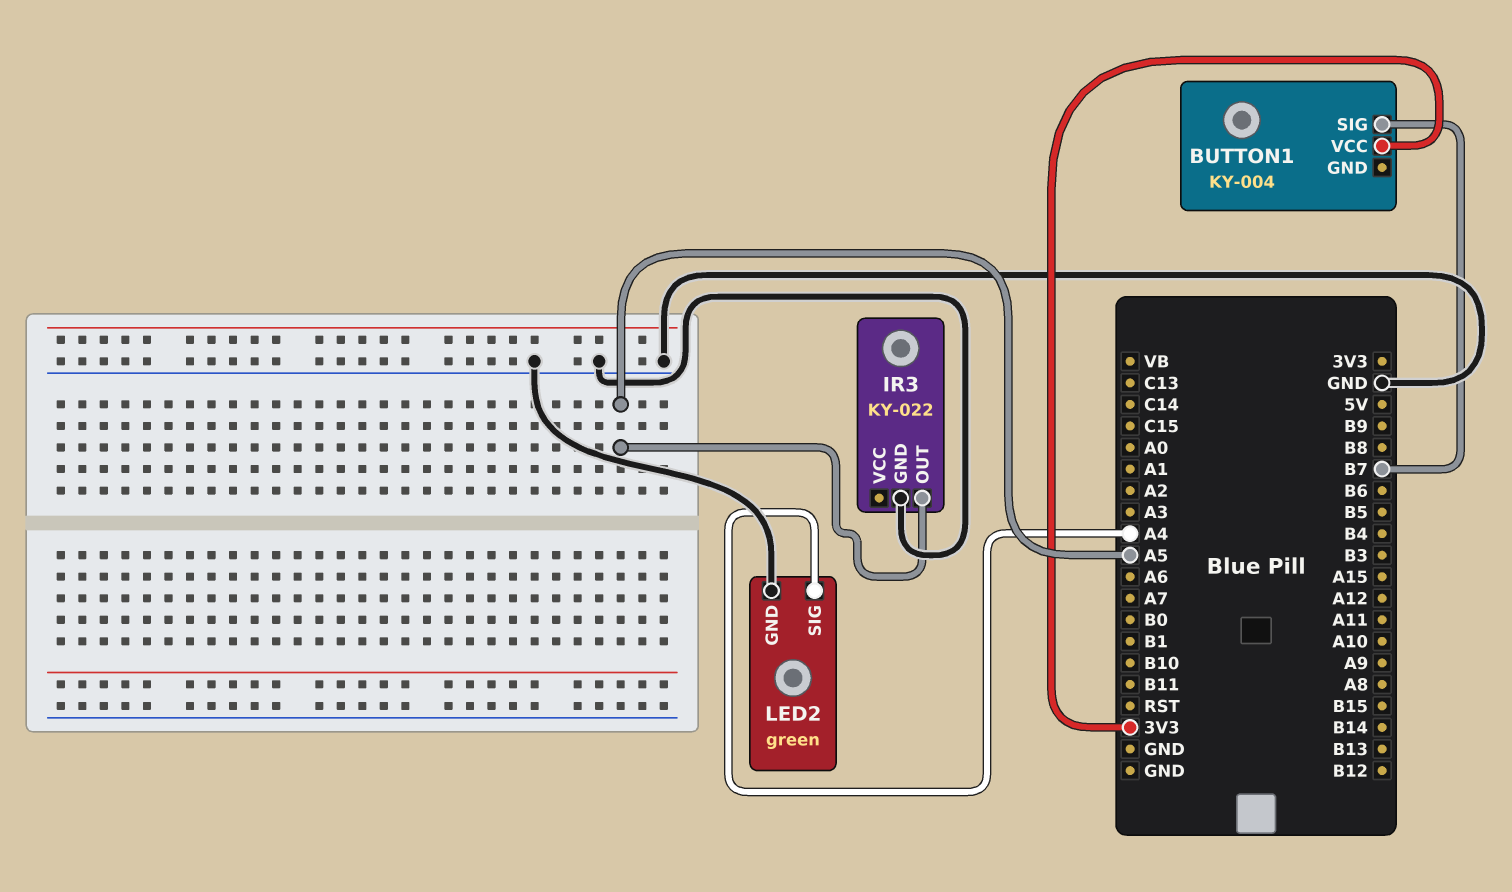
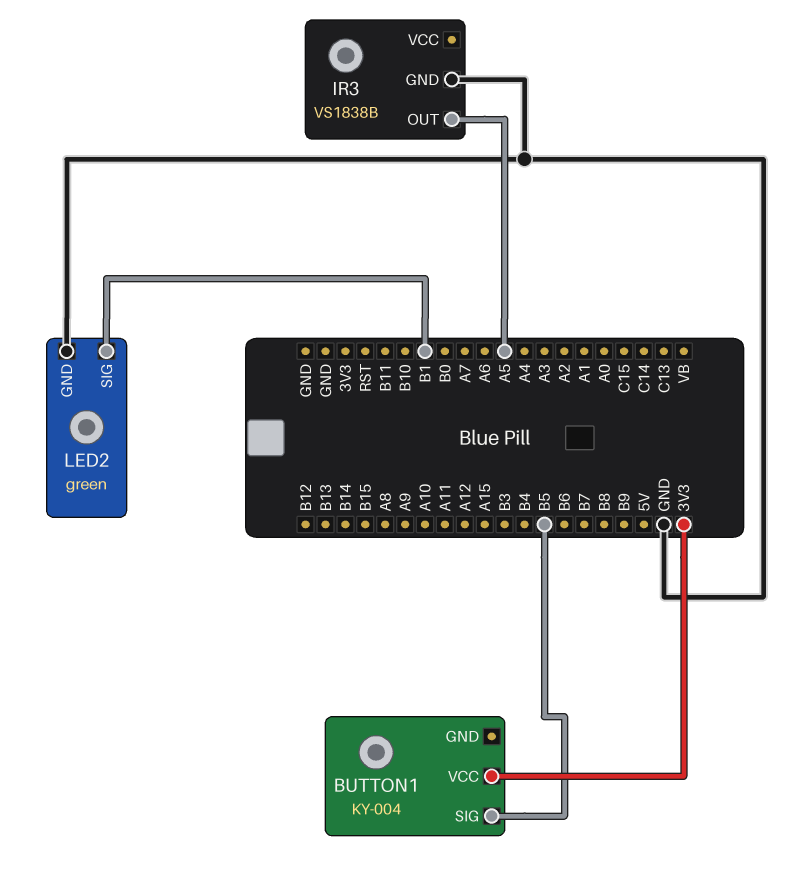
BUTTON1 pin SIG: B7 -> B5
IR3: KY-022 -> VS1838B
LED2 pin SIG: A4 -> B1

